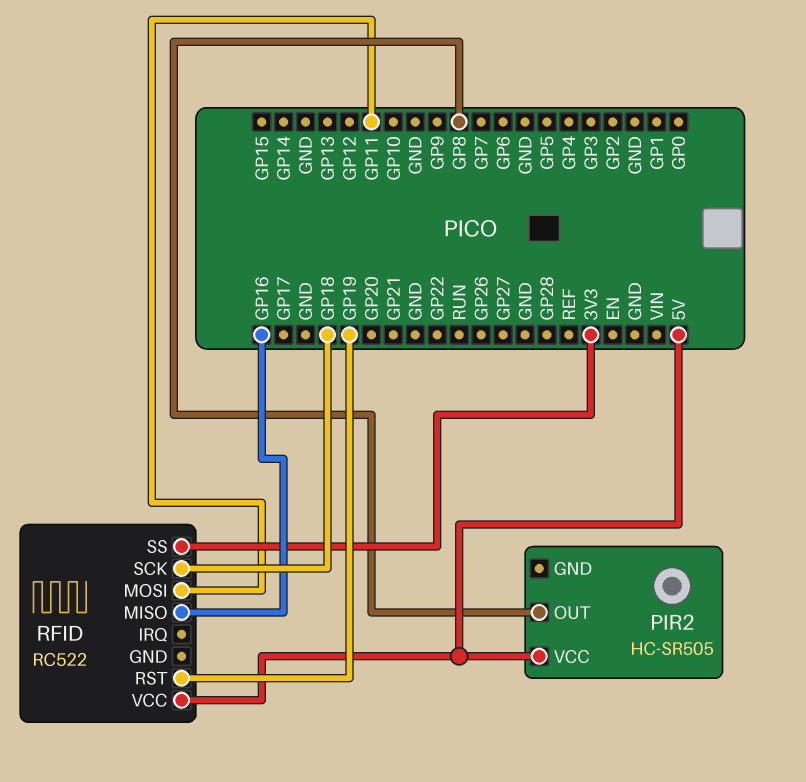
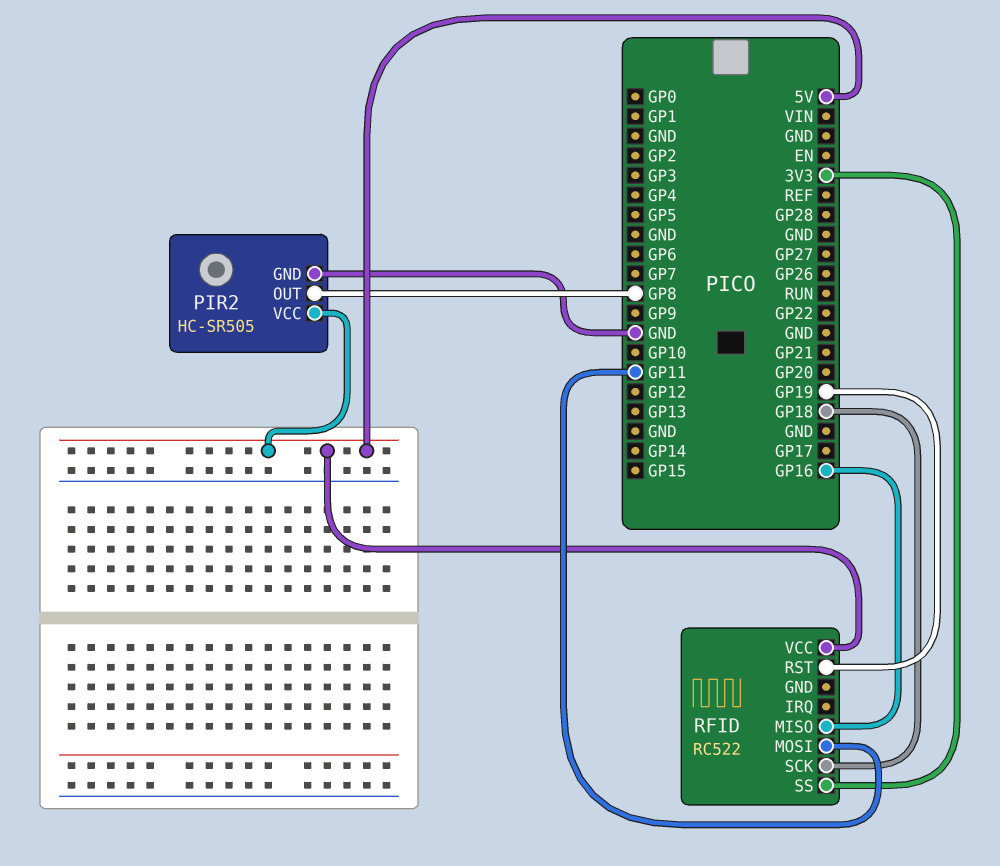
PIR2 pin GND: none -> GND

